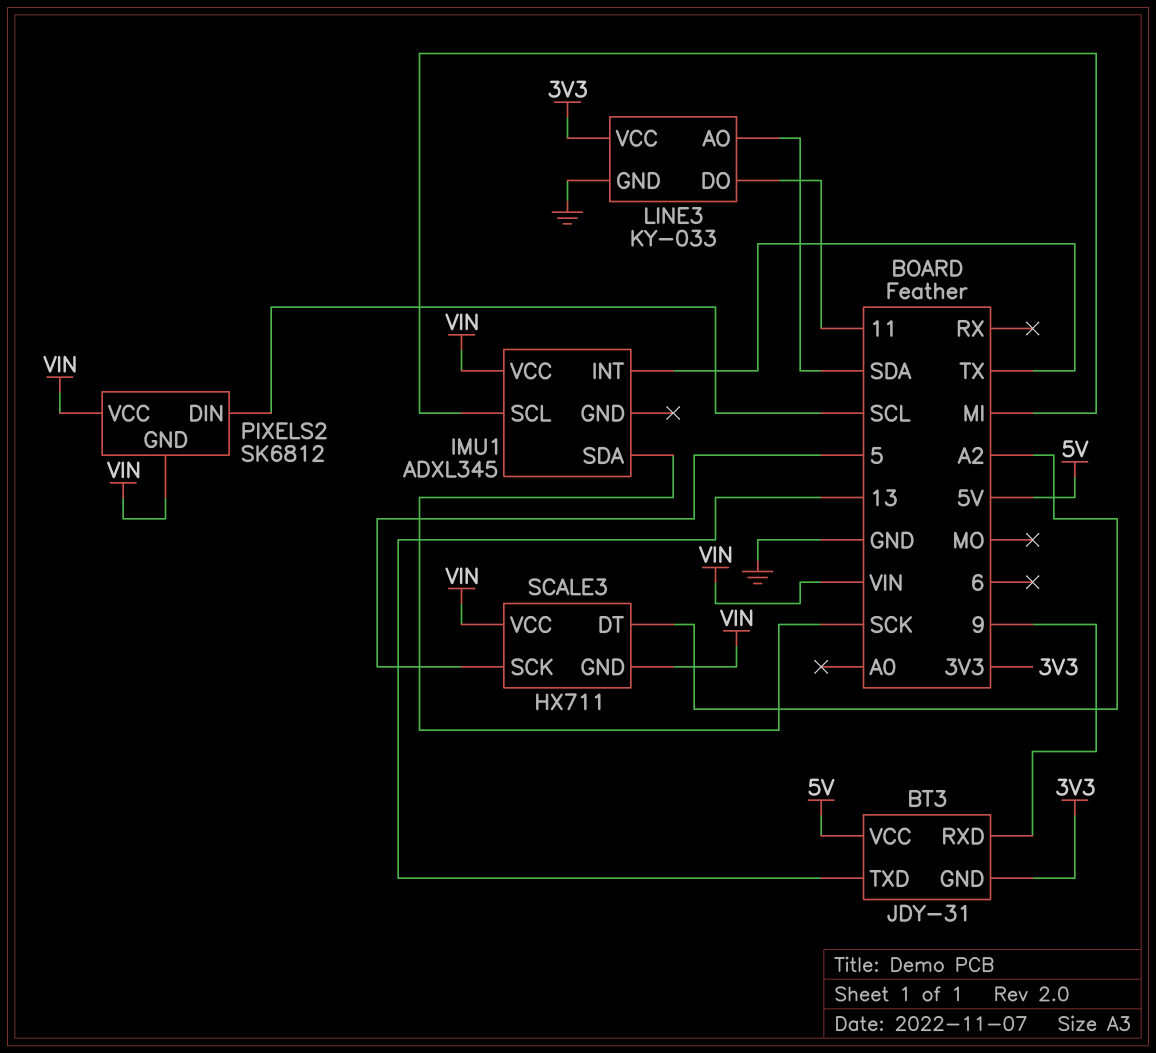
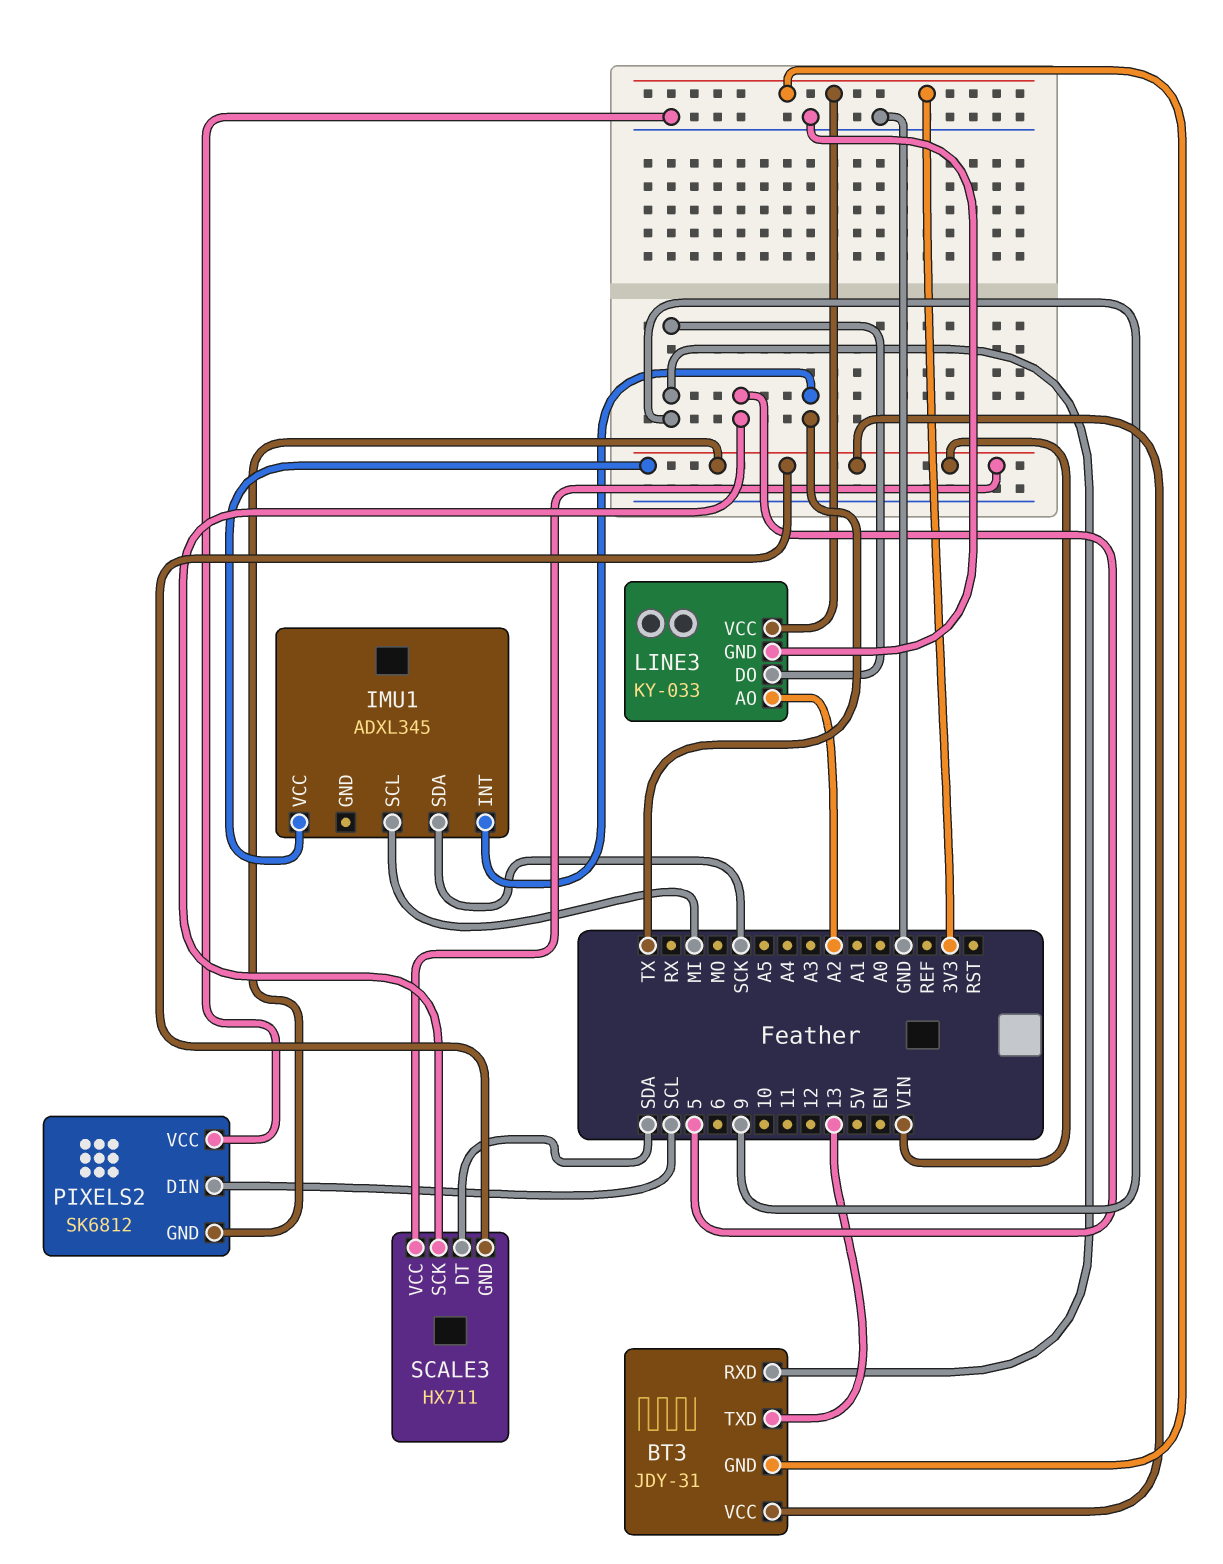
BT3 pin VCC: 5V -> VIN
LINE3 pin AO: SDA -> A2
LINE3 pin DO: 11 -> 9
PIXELS2 pin VCC: VIN -> GND
SCALE3 pin DT: A2 -> SDA

